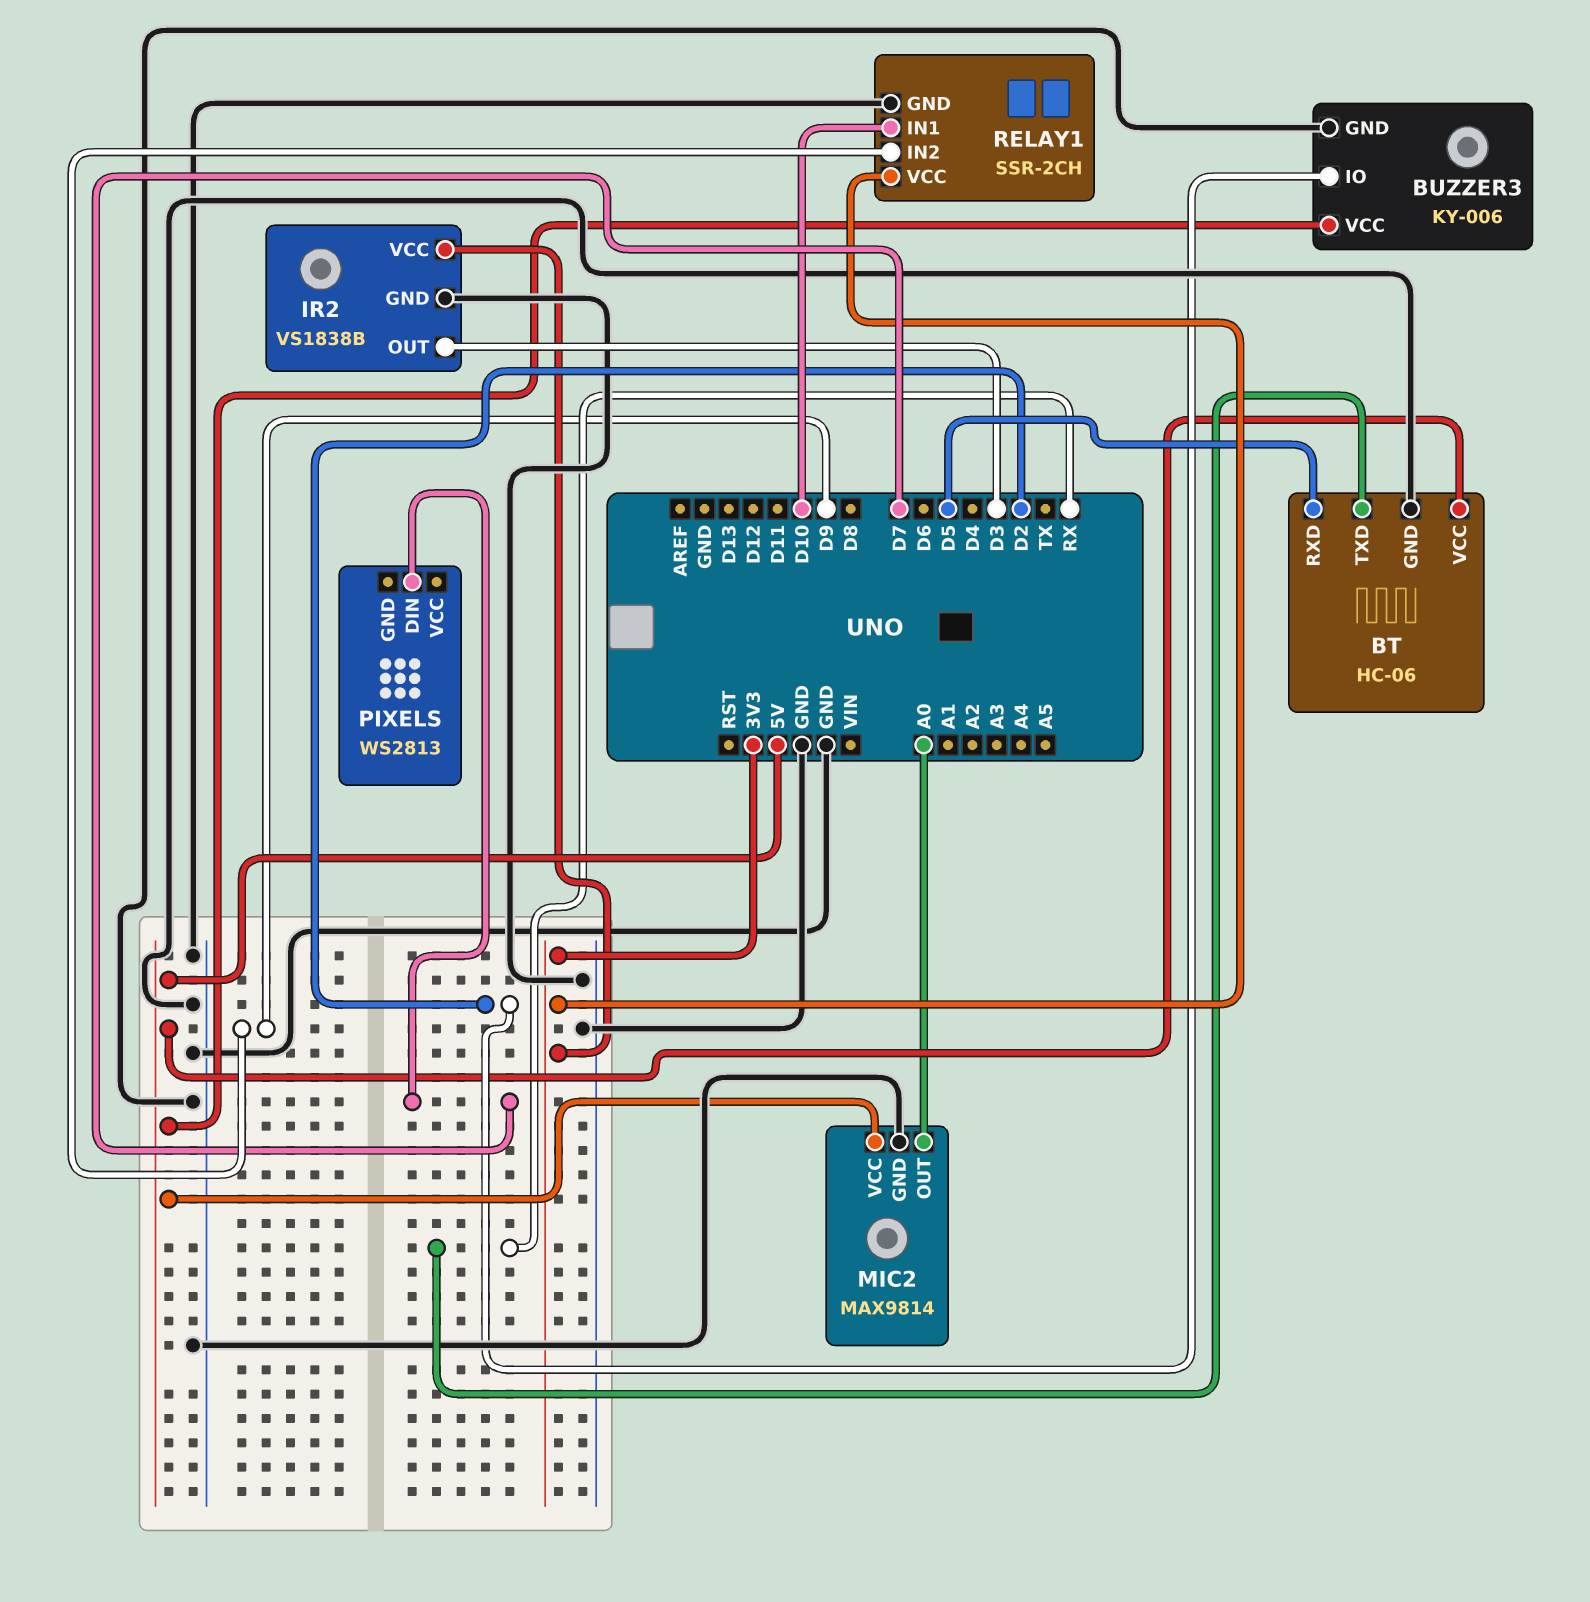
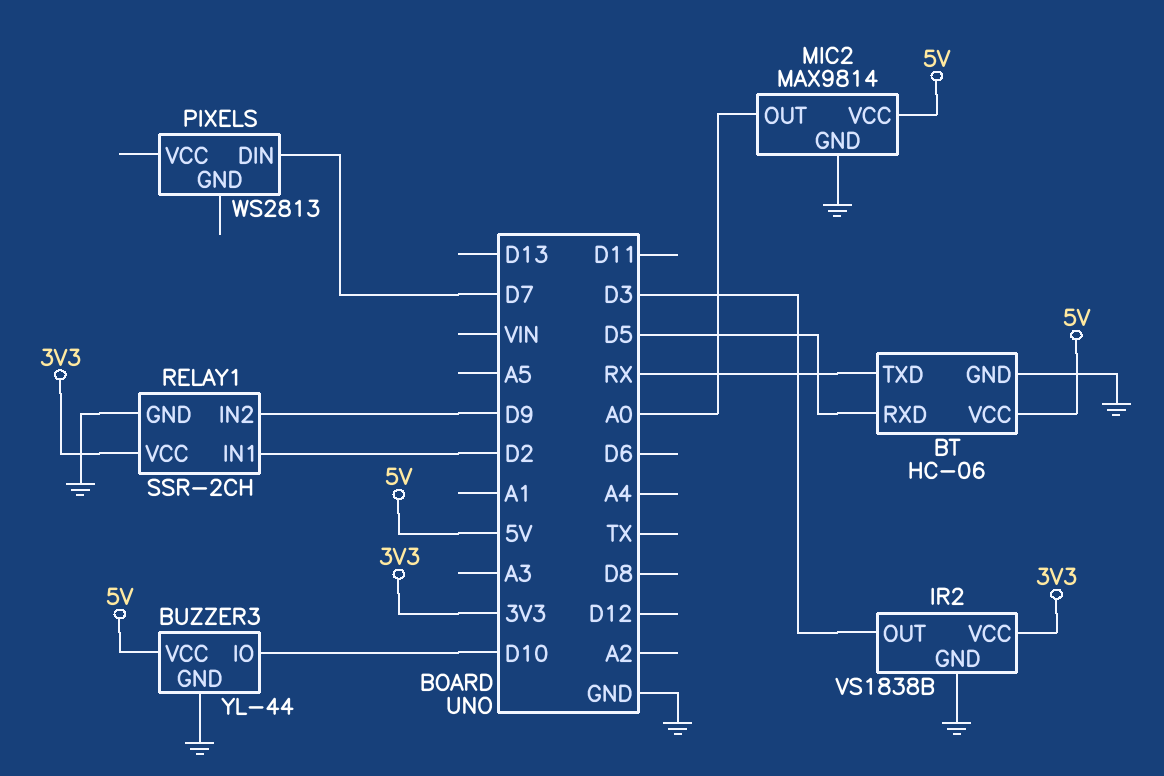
BUZZER3: KY-006 -> YL-44
BUZZER3 pin IO: D2 -> D10
RELAY1 pin IN1: D10 -> D2

